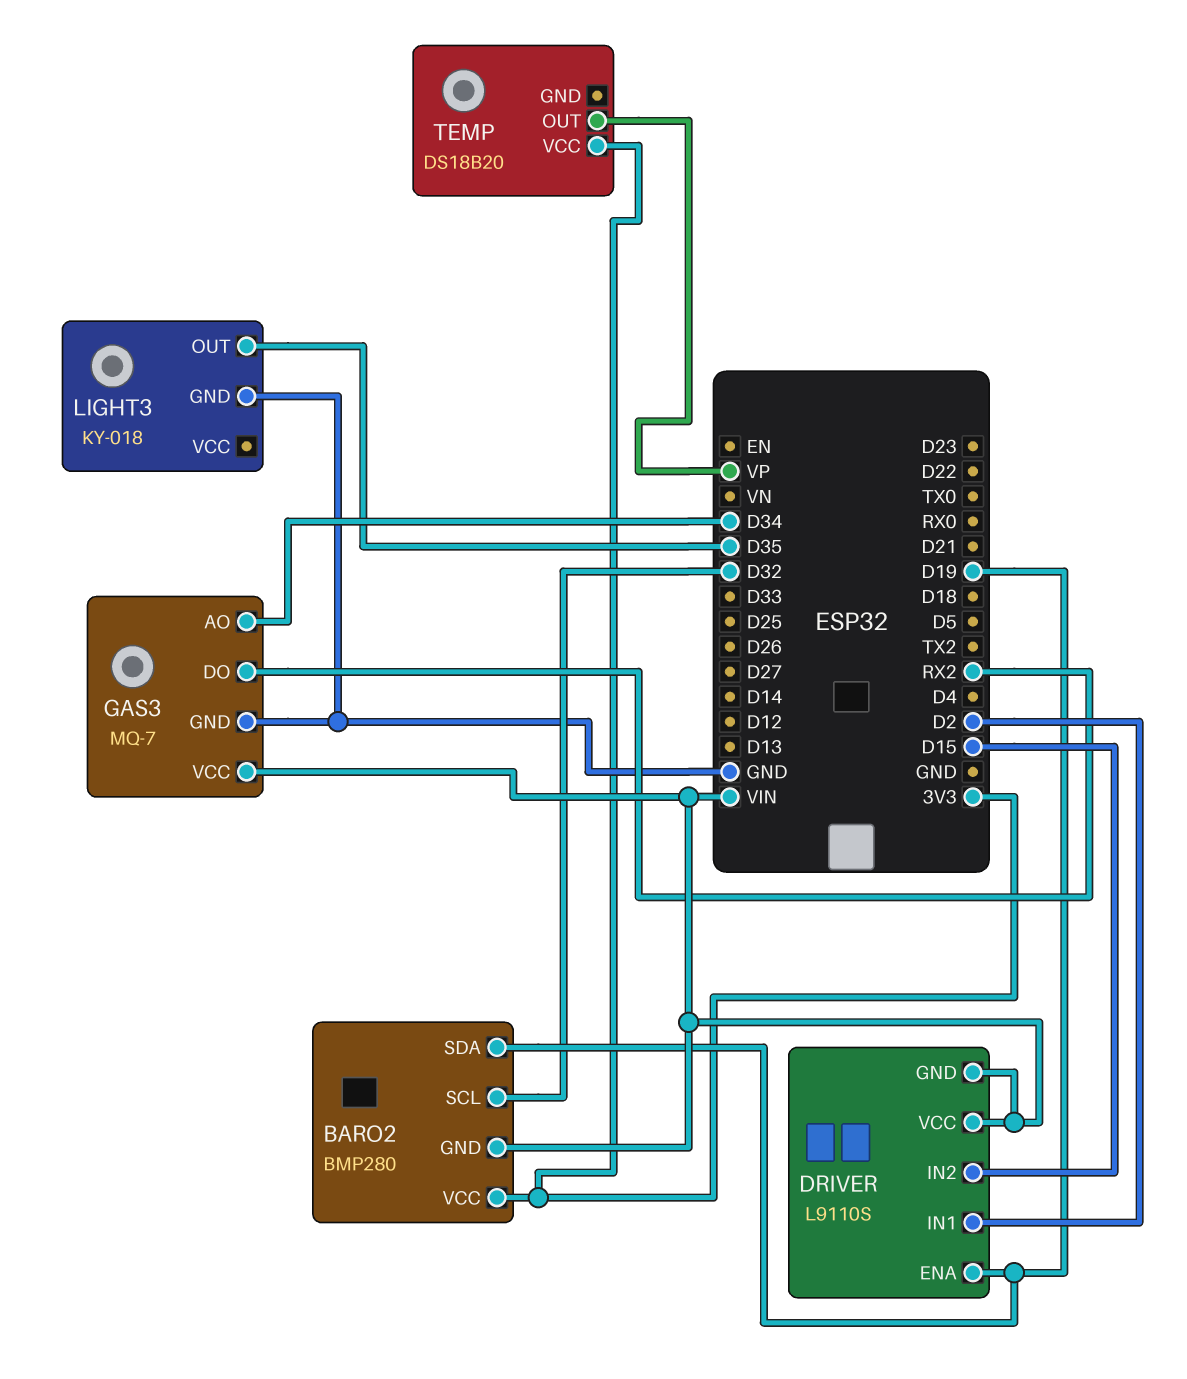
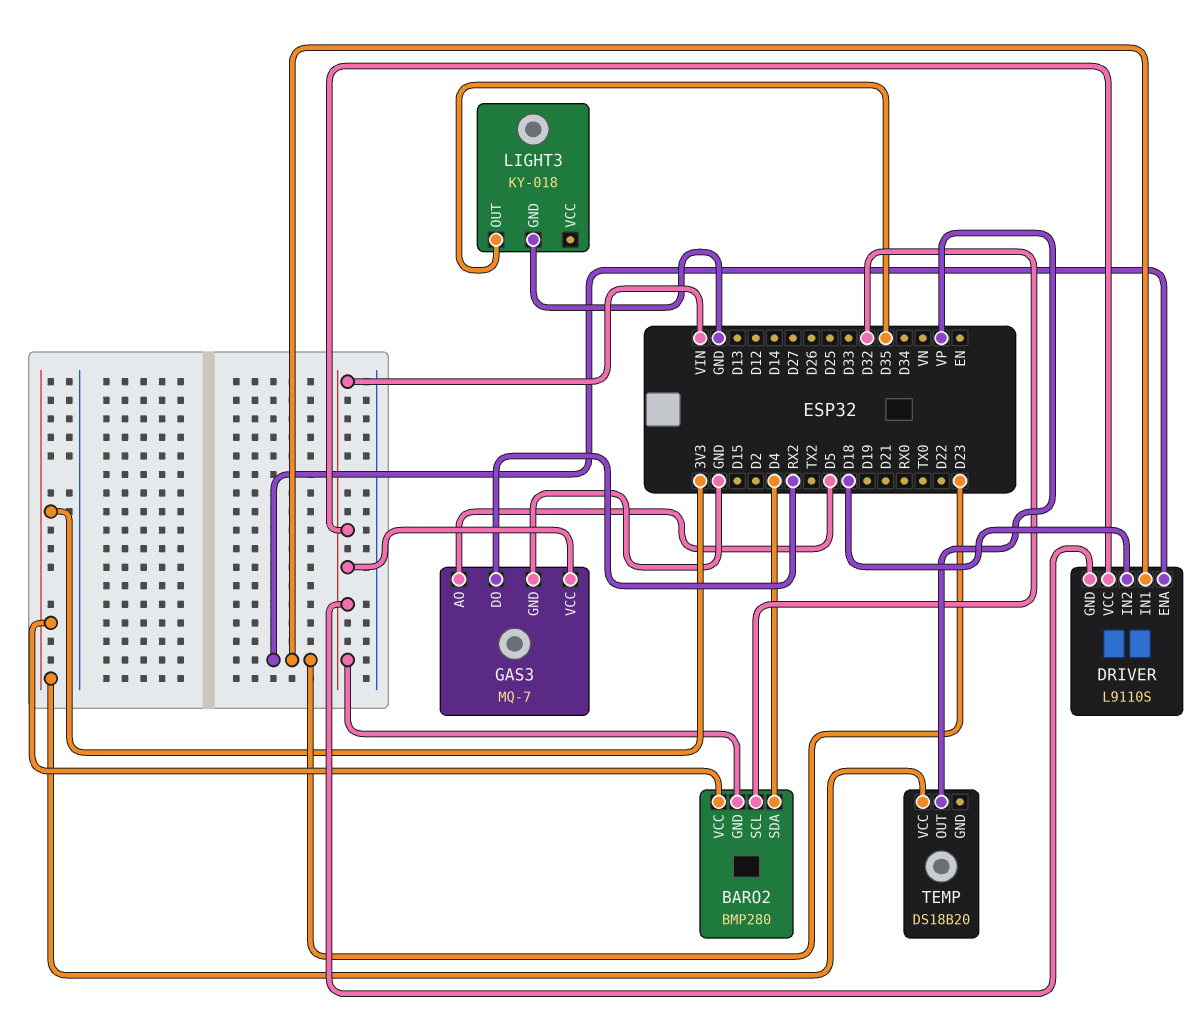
BARO2 pin SDA: D19 -> D4
DRIVER pin ENA: D19 -> D23
DRIVER pin IN1: D2 -> D23
DRIVER pin IN2: D15 -> D18
GAS3 pin AO: D34 -> D5

